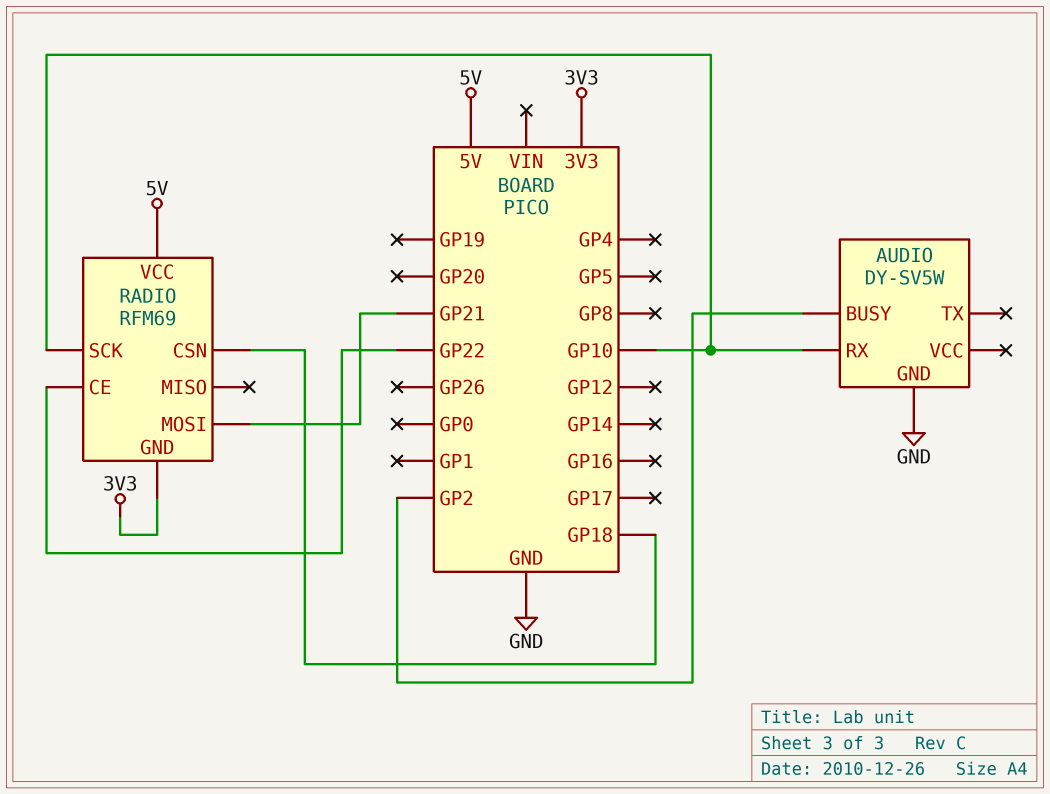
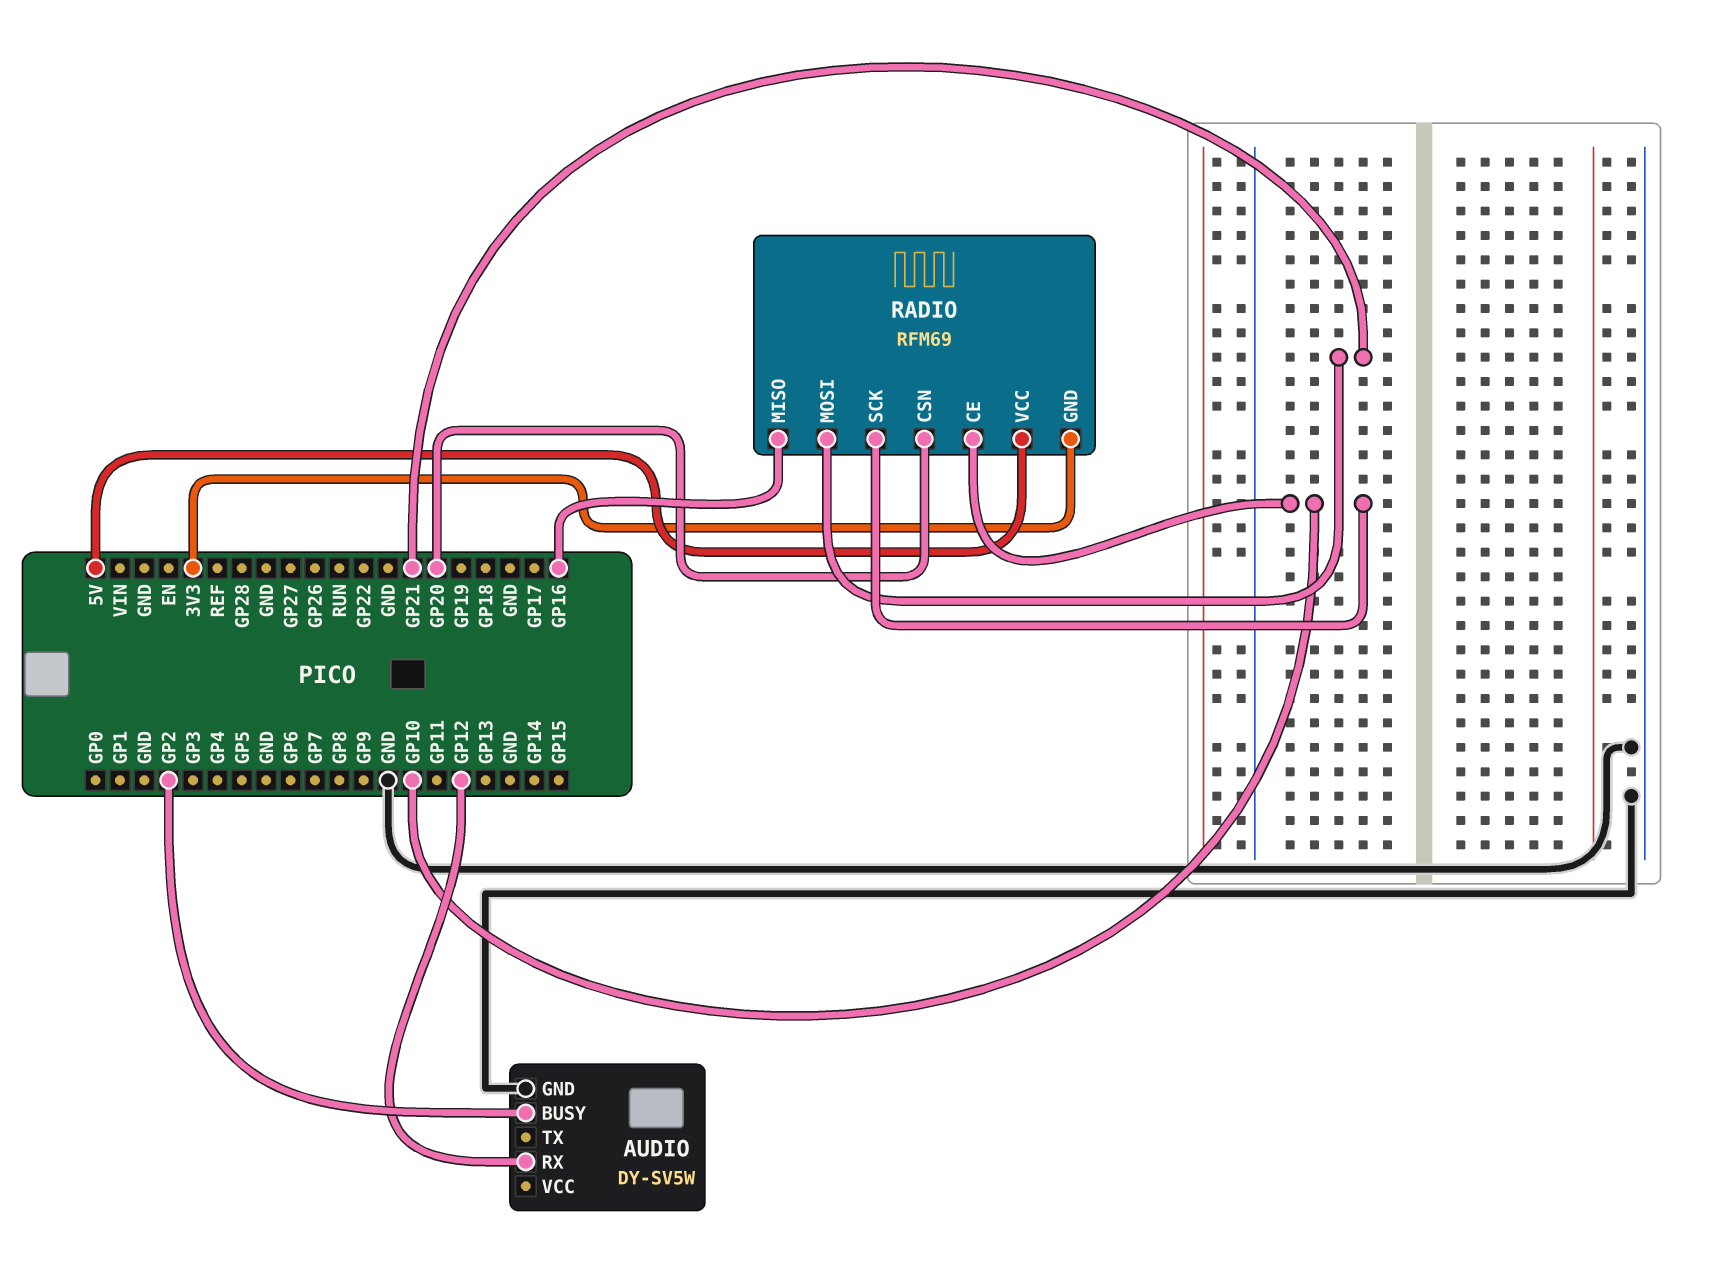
AUDIO pin RX: GP10 -> GP12
RADIO pin CE: GP22 -> GP10
RADIO pin CSN: GP18 -> GP20
RADIO pin MISO: none -> GP16

